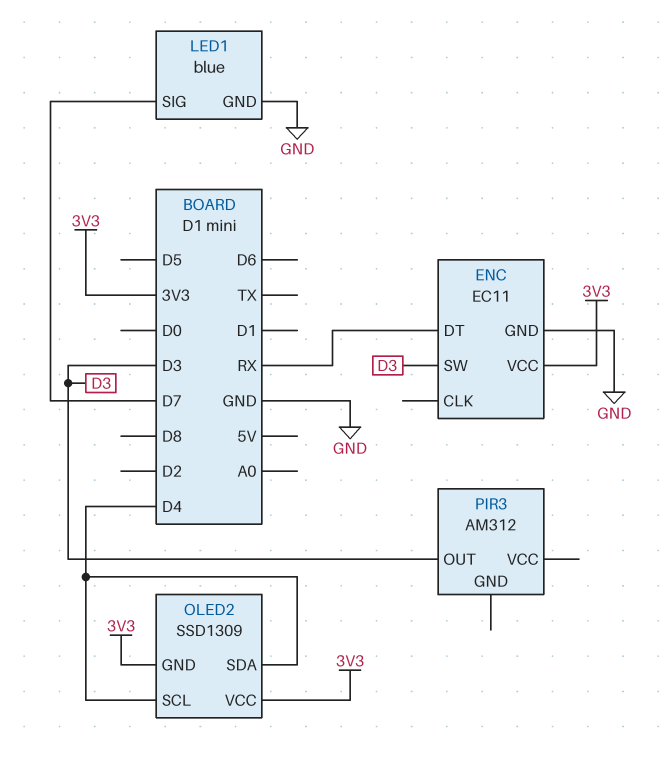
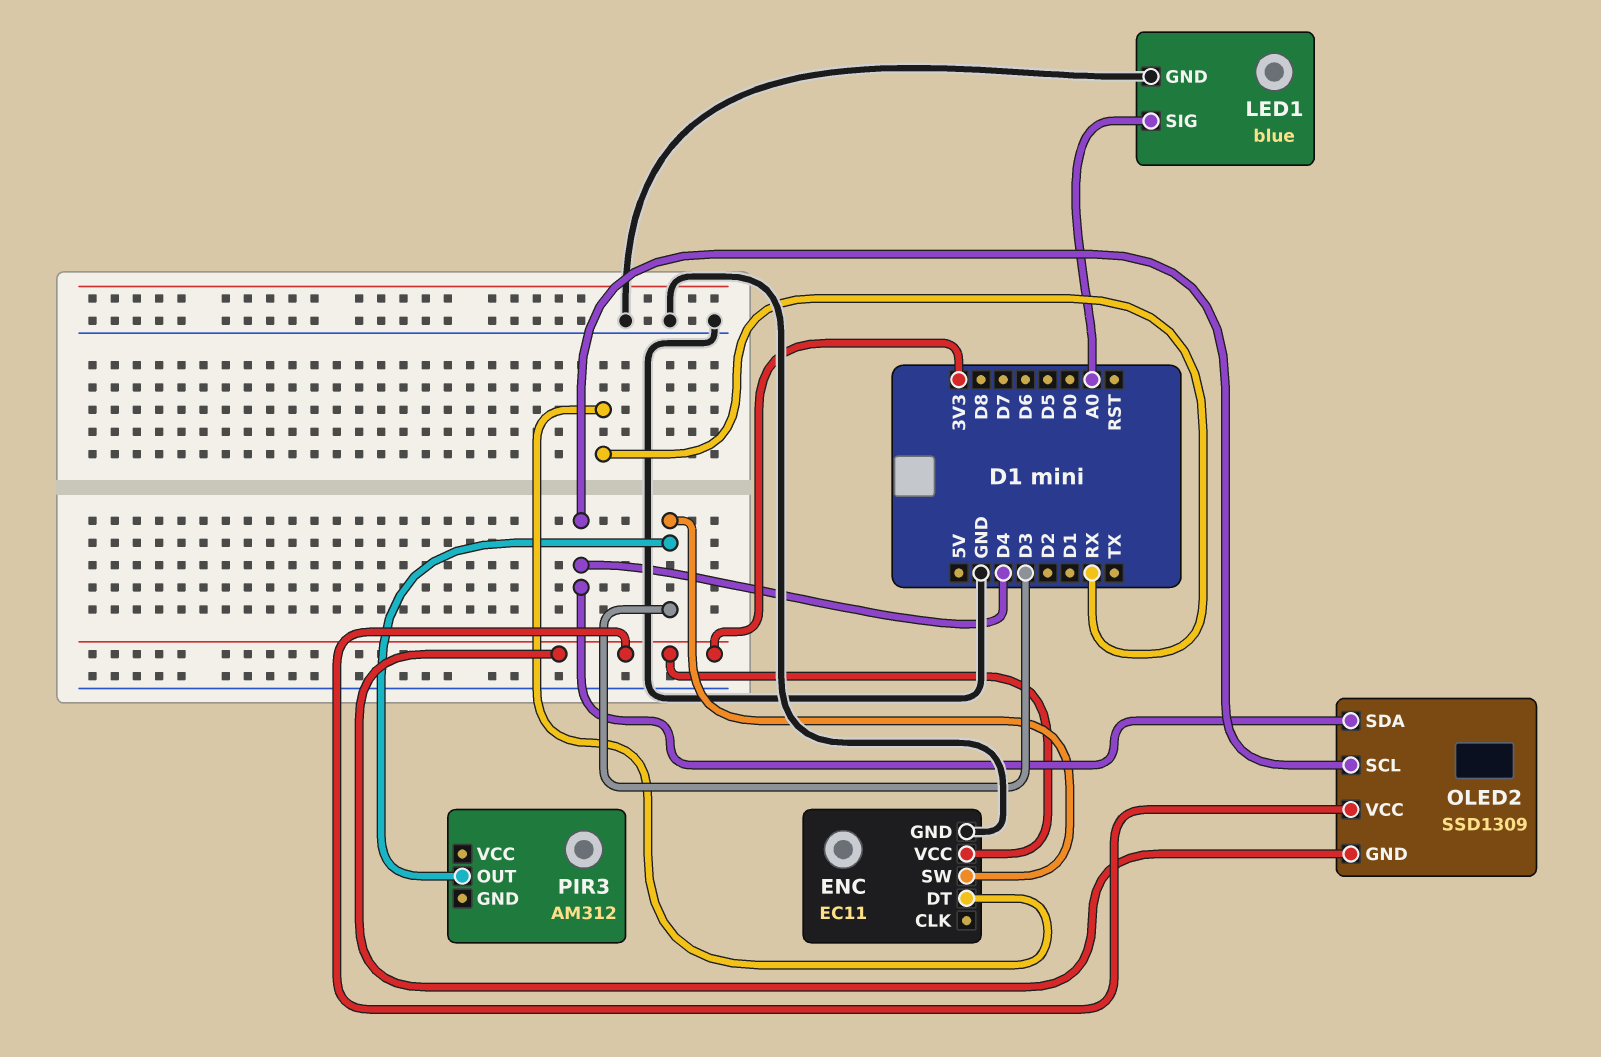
LED1 pin SIG: D7 -> A0

